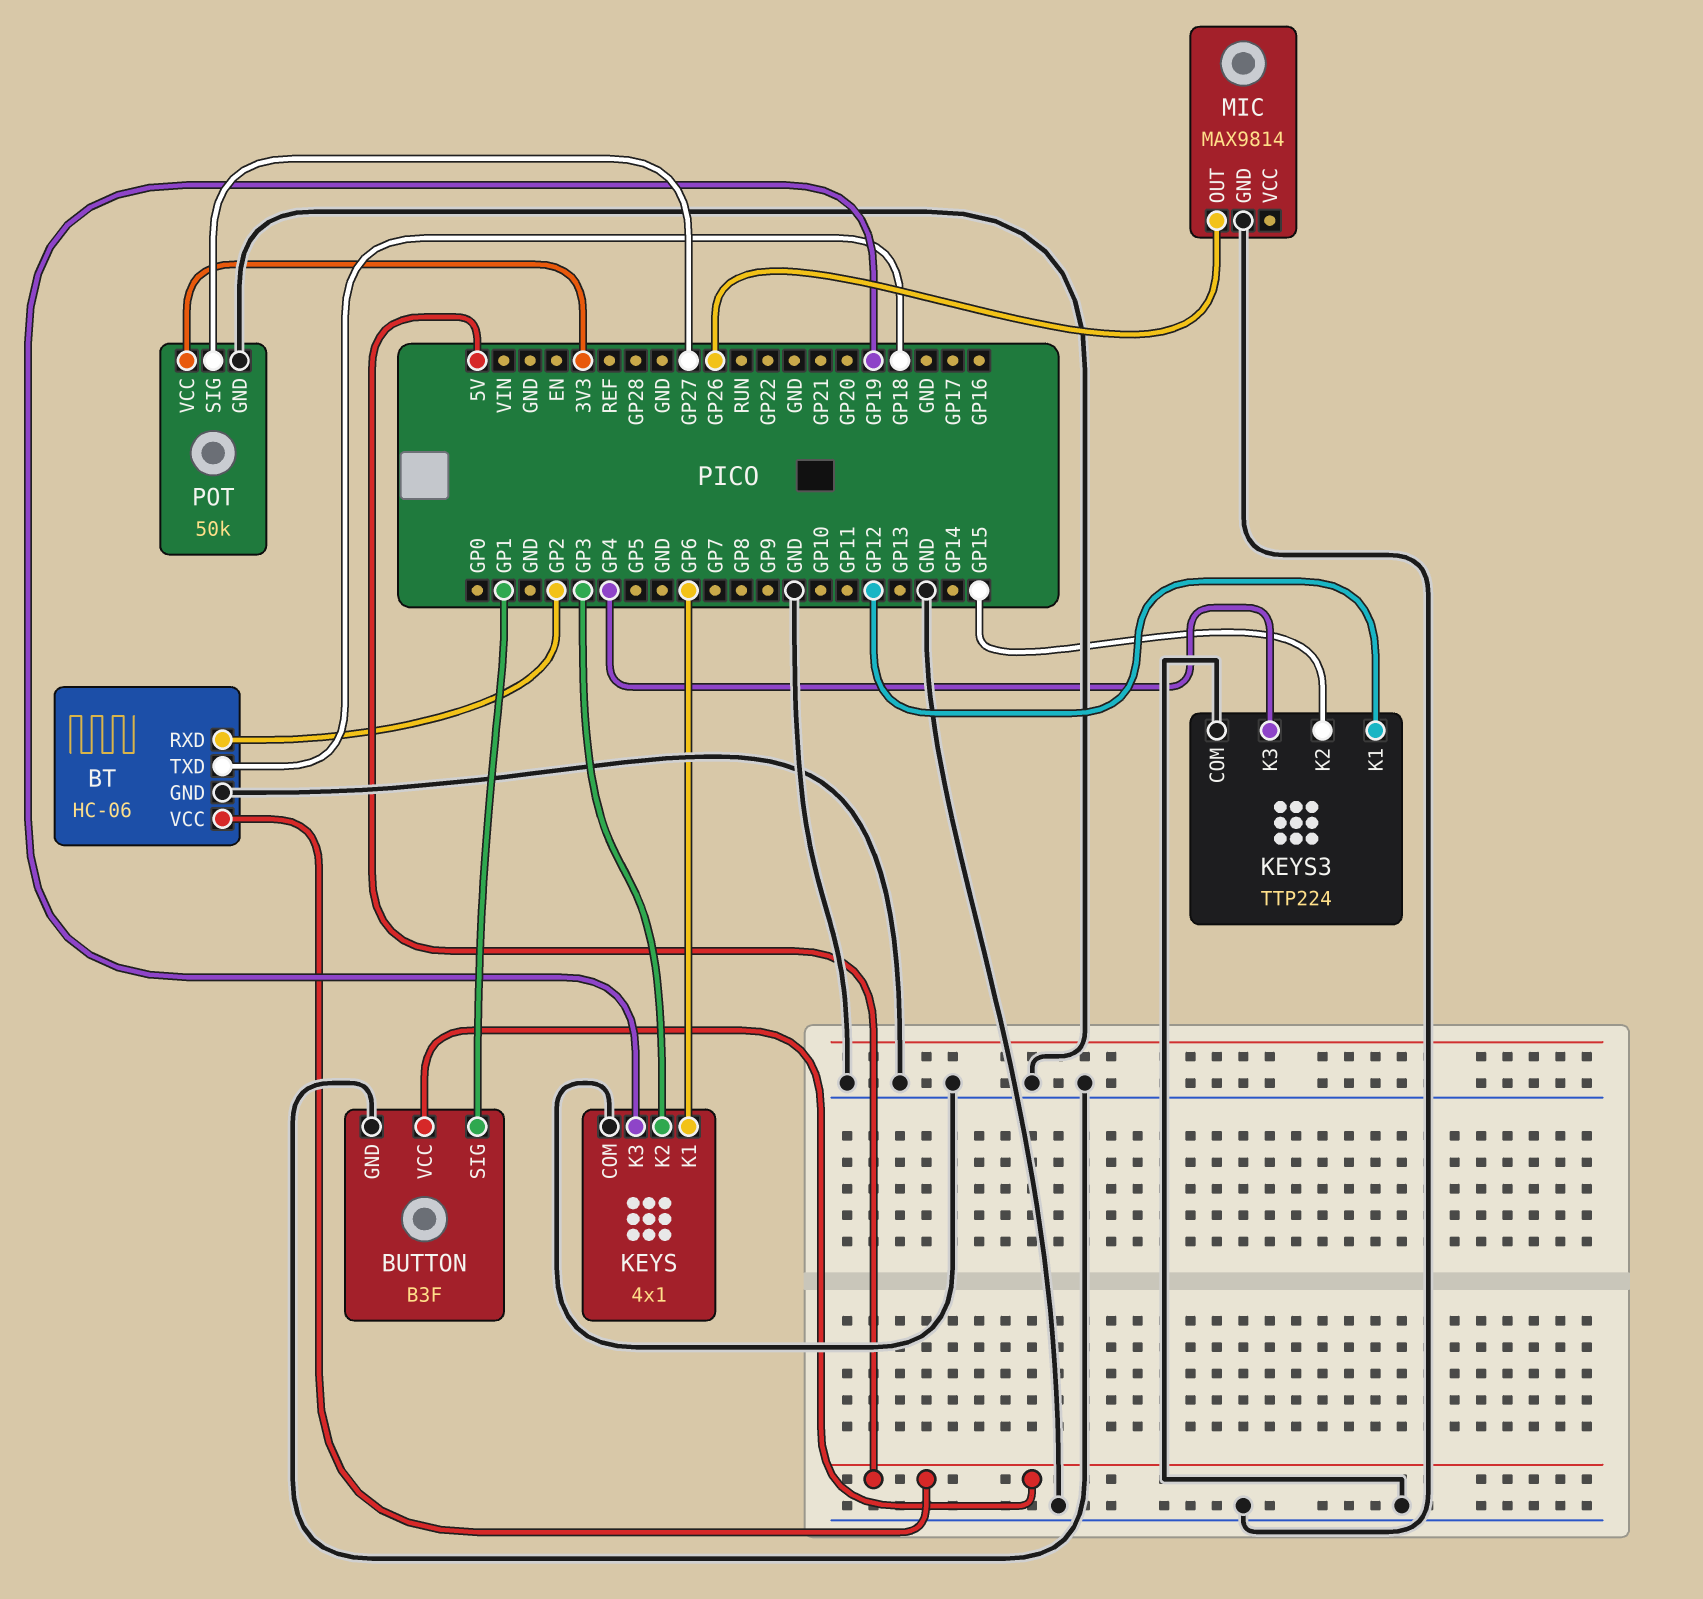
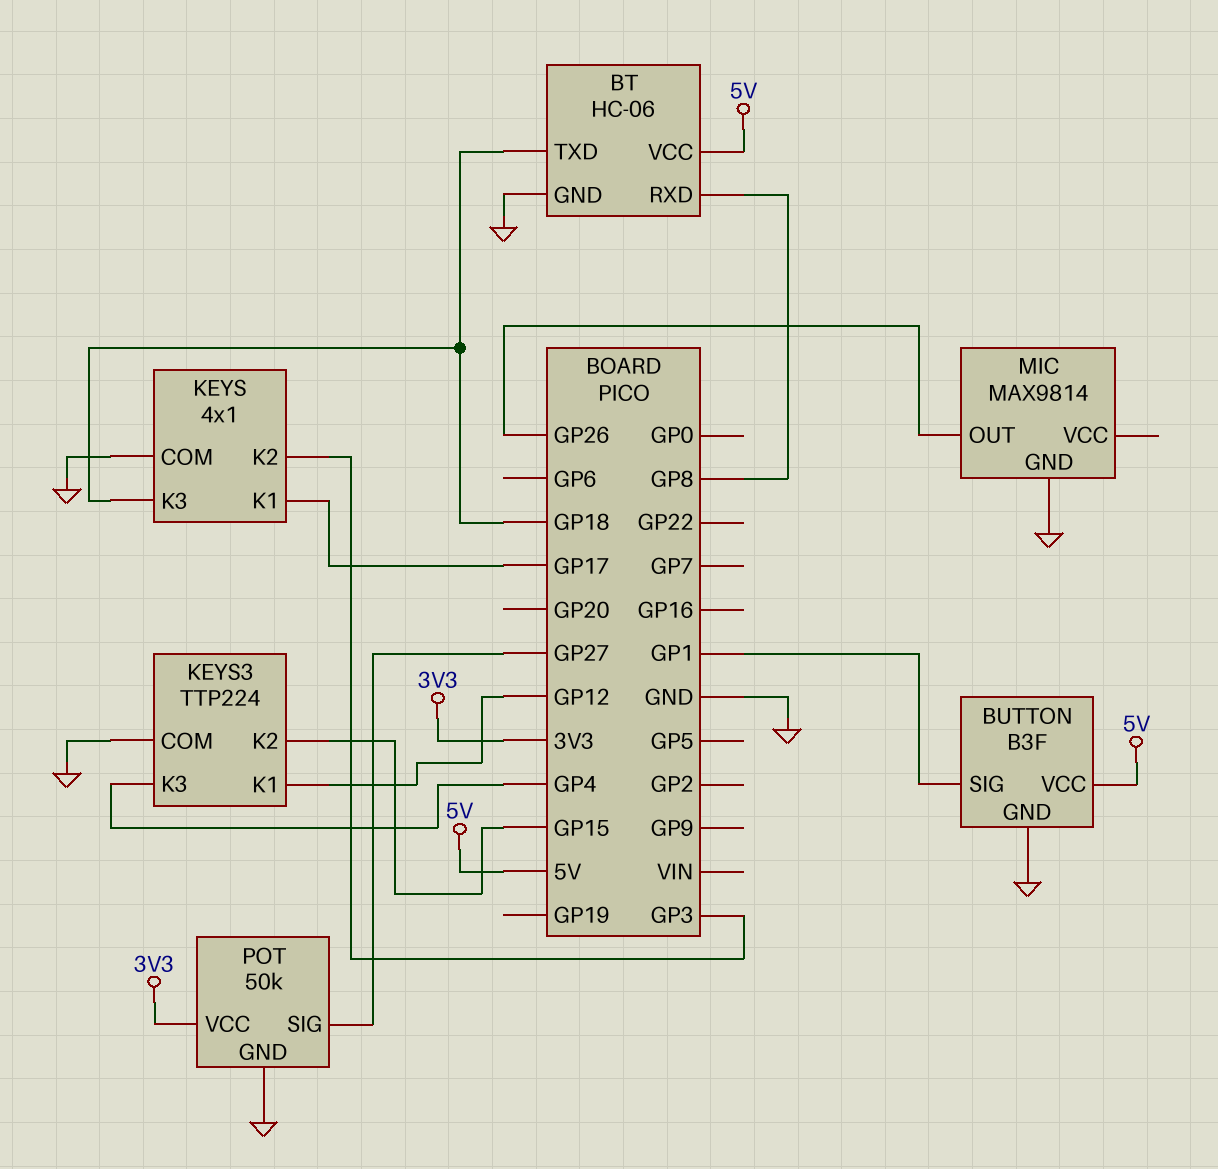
BT pin RXD: GP2 -> GP8
KEYS pin K1: GP6 -> GP17
KEYS pin K3: GP19 -> GP18

